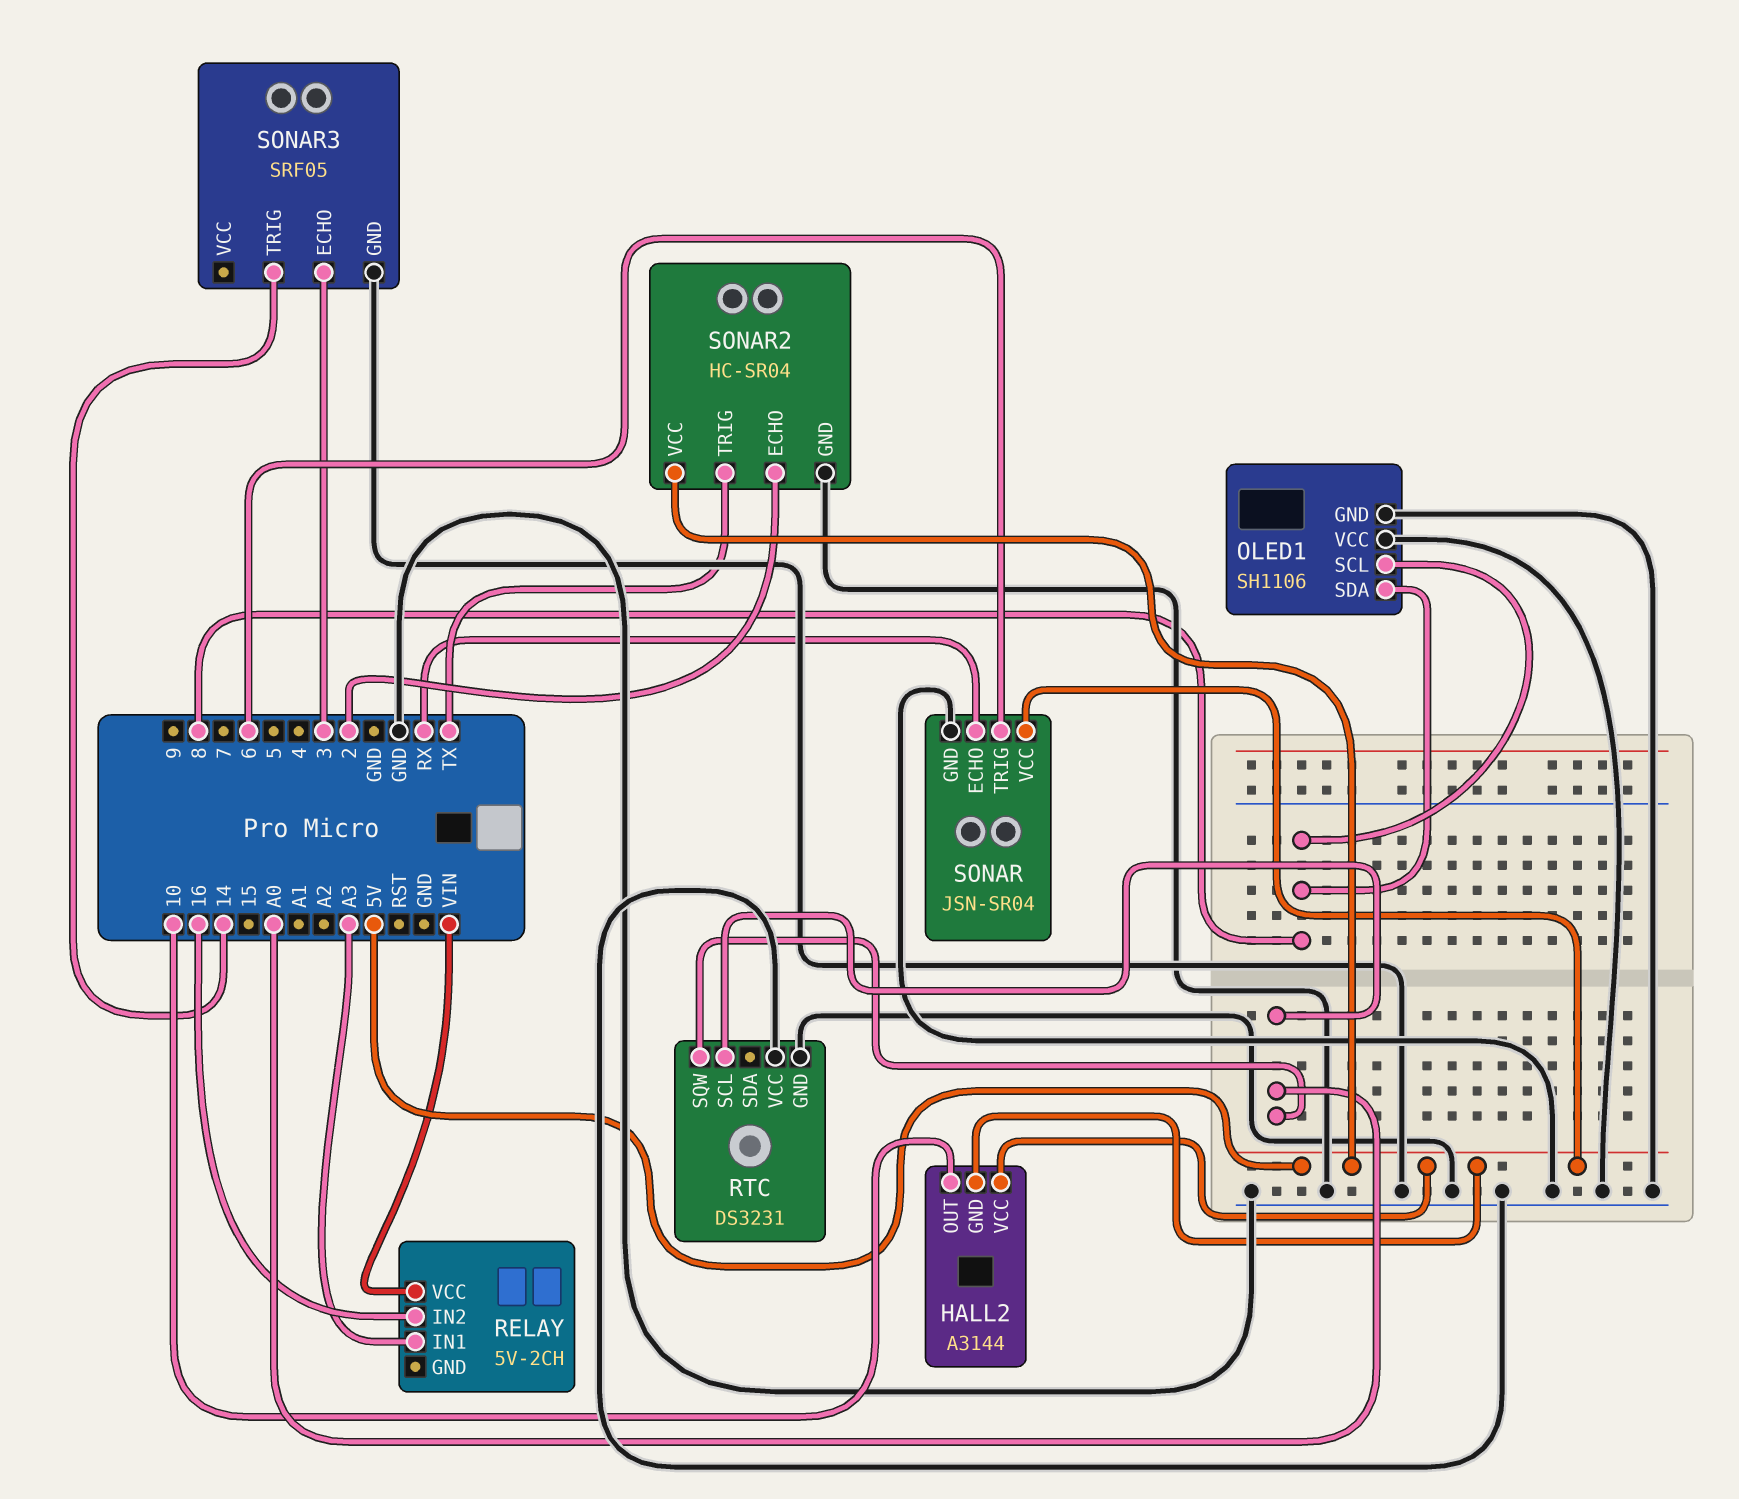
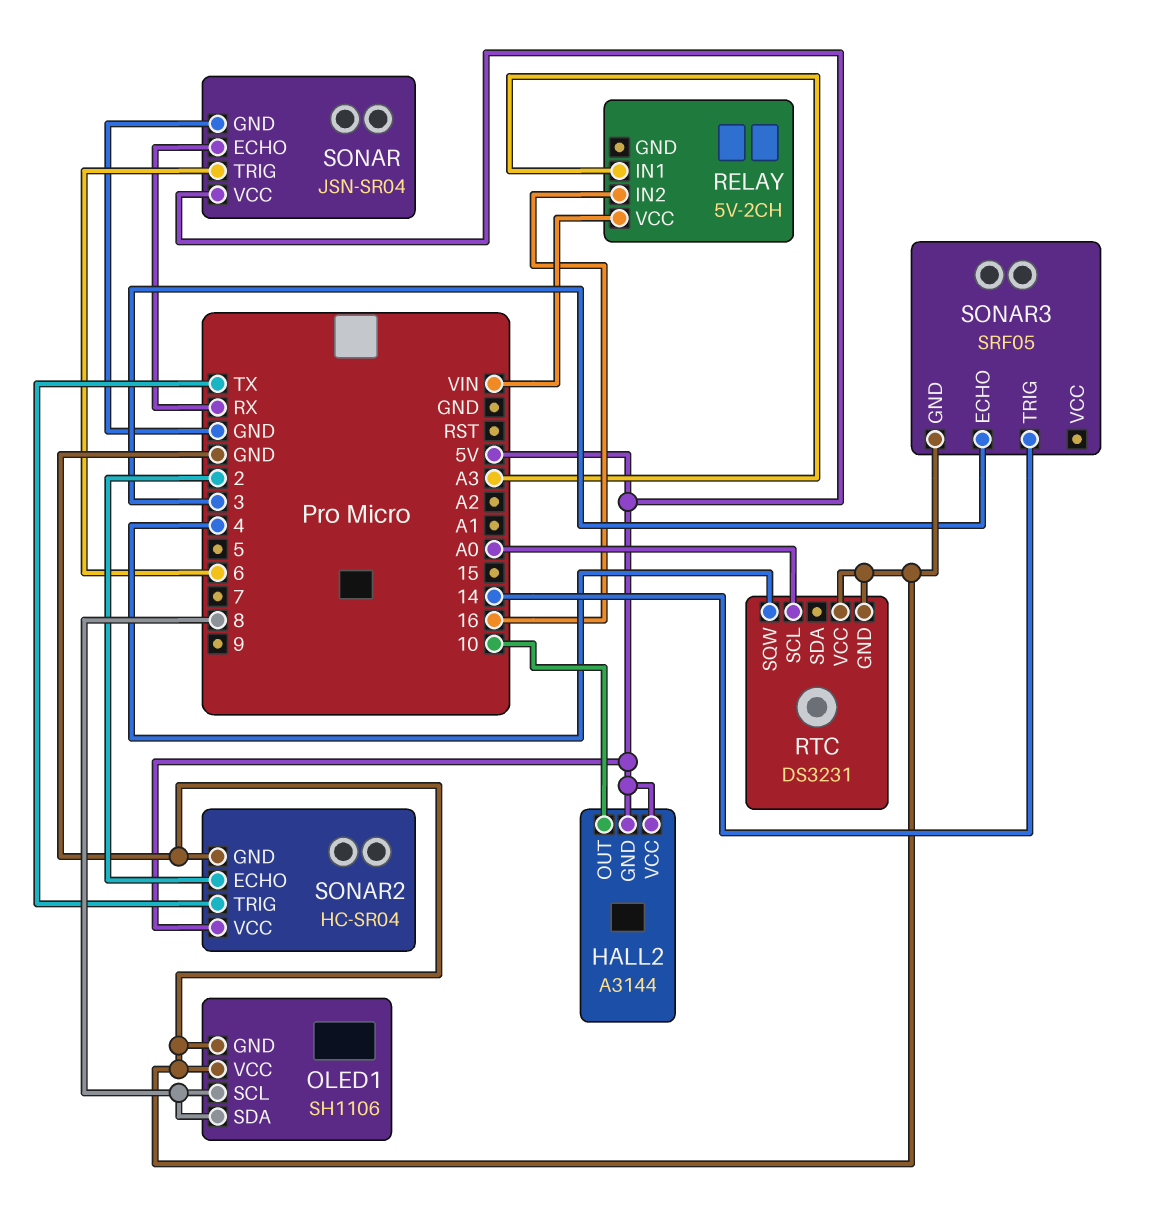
RTC pin SQW: A0 -> 4

